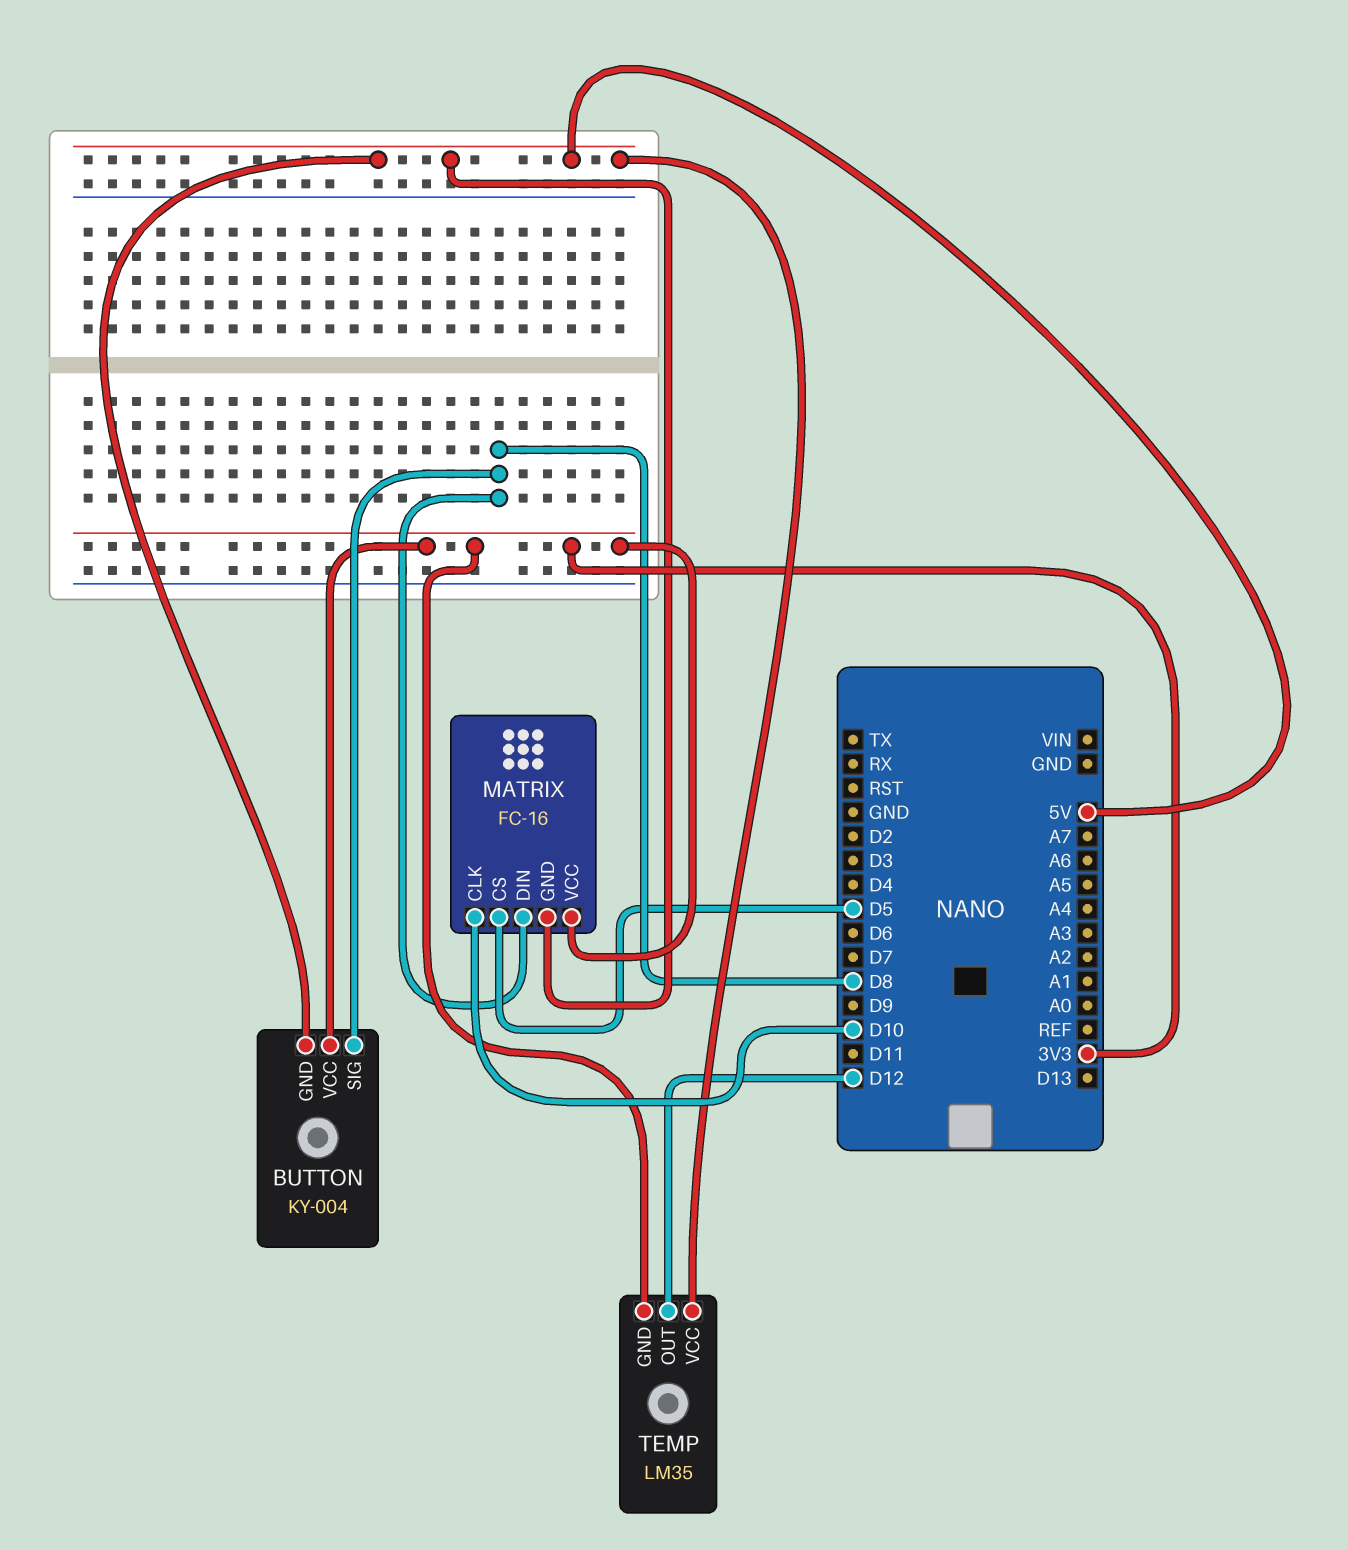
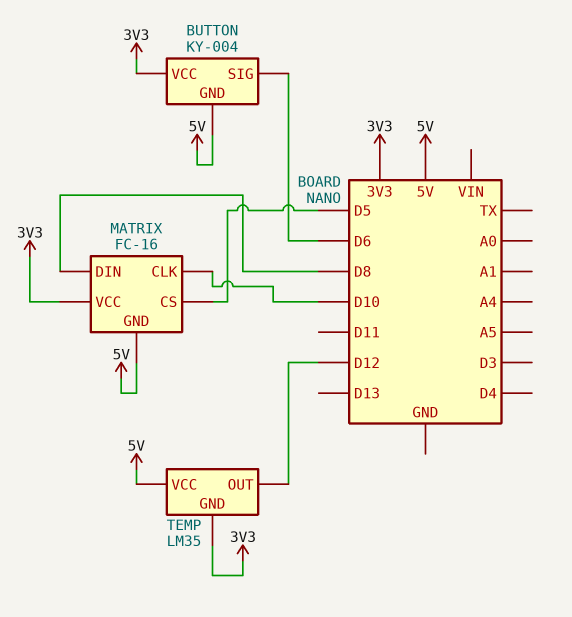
BUTTON pin SIG: D8 -> D6

